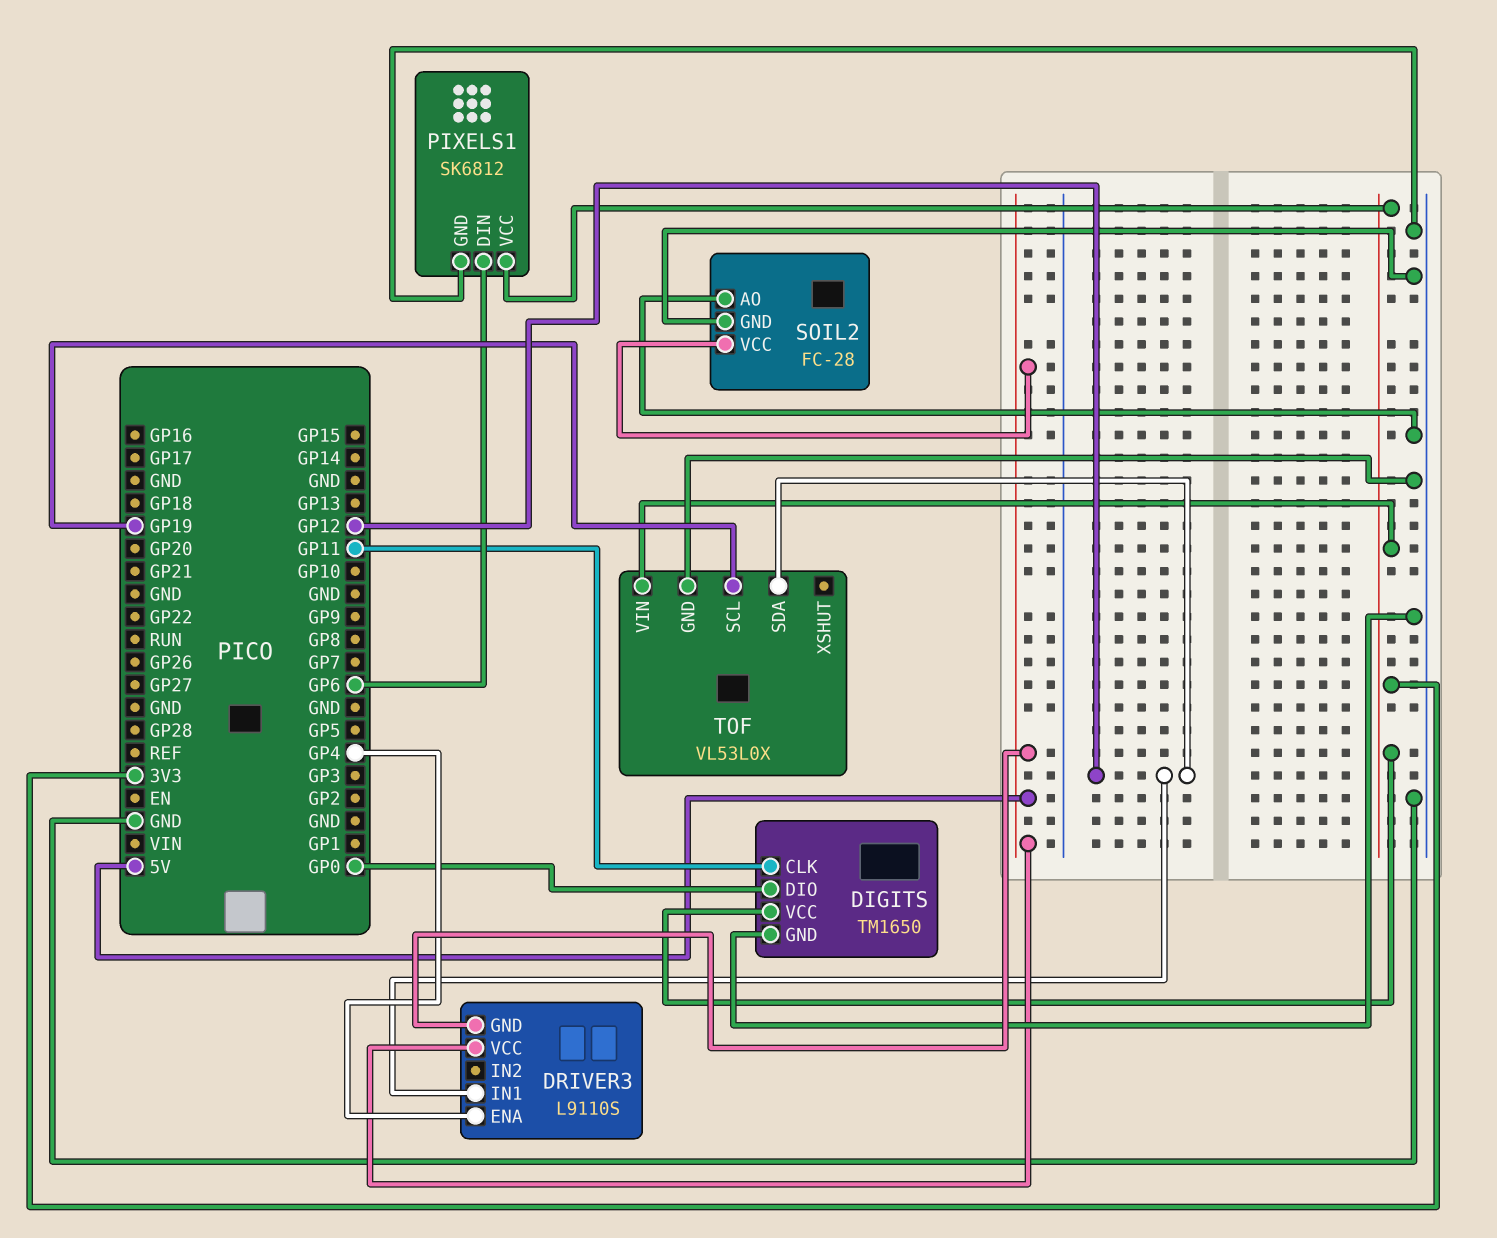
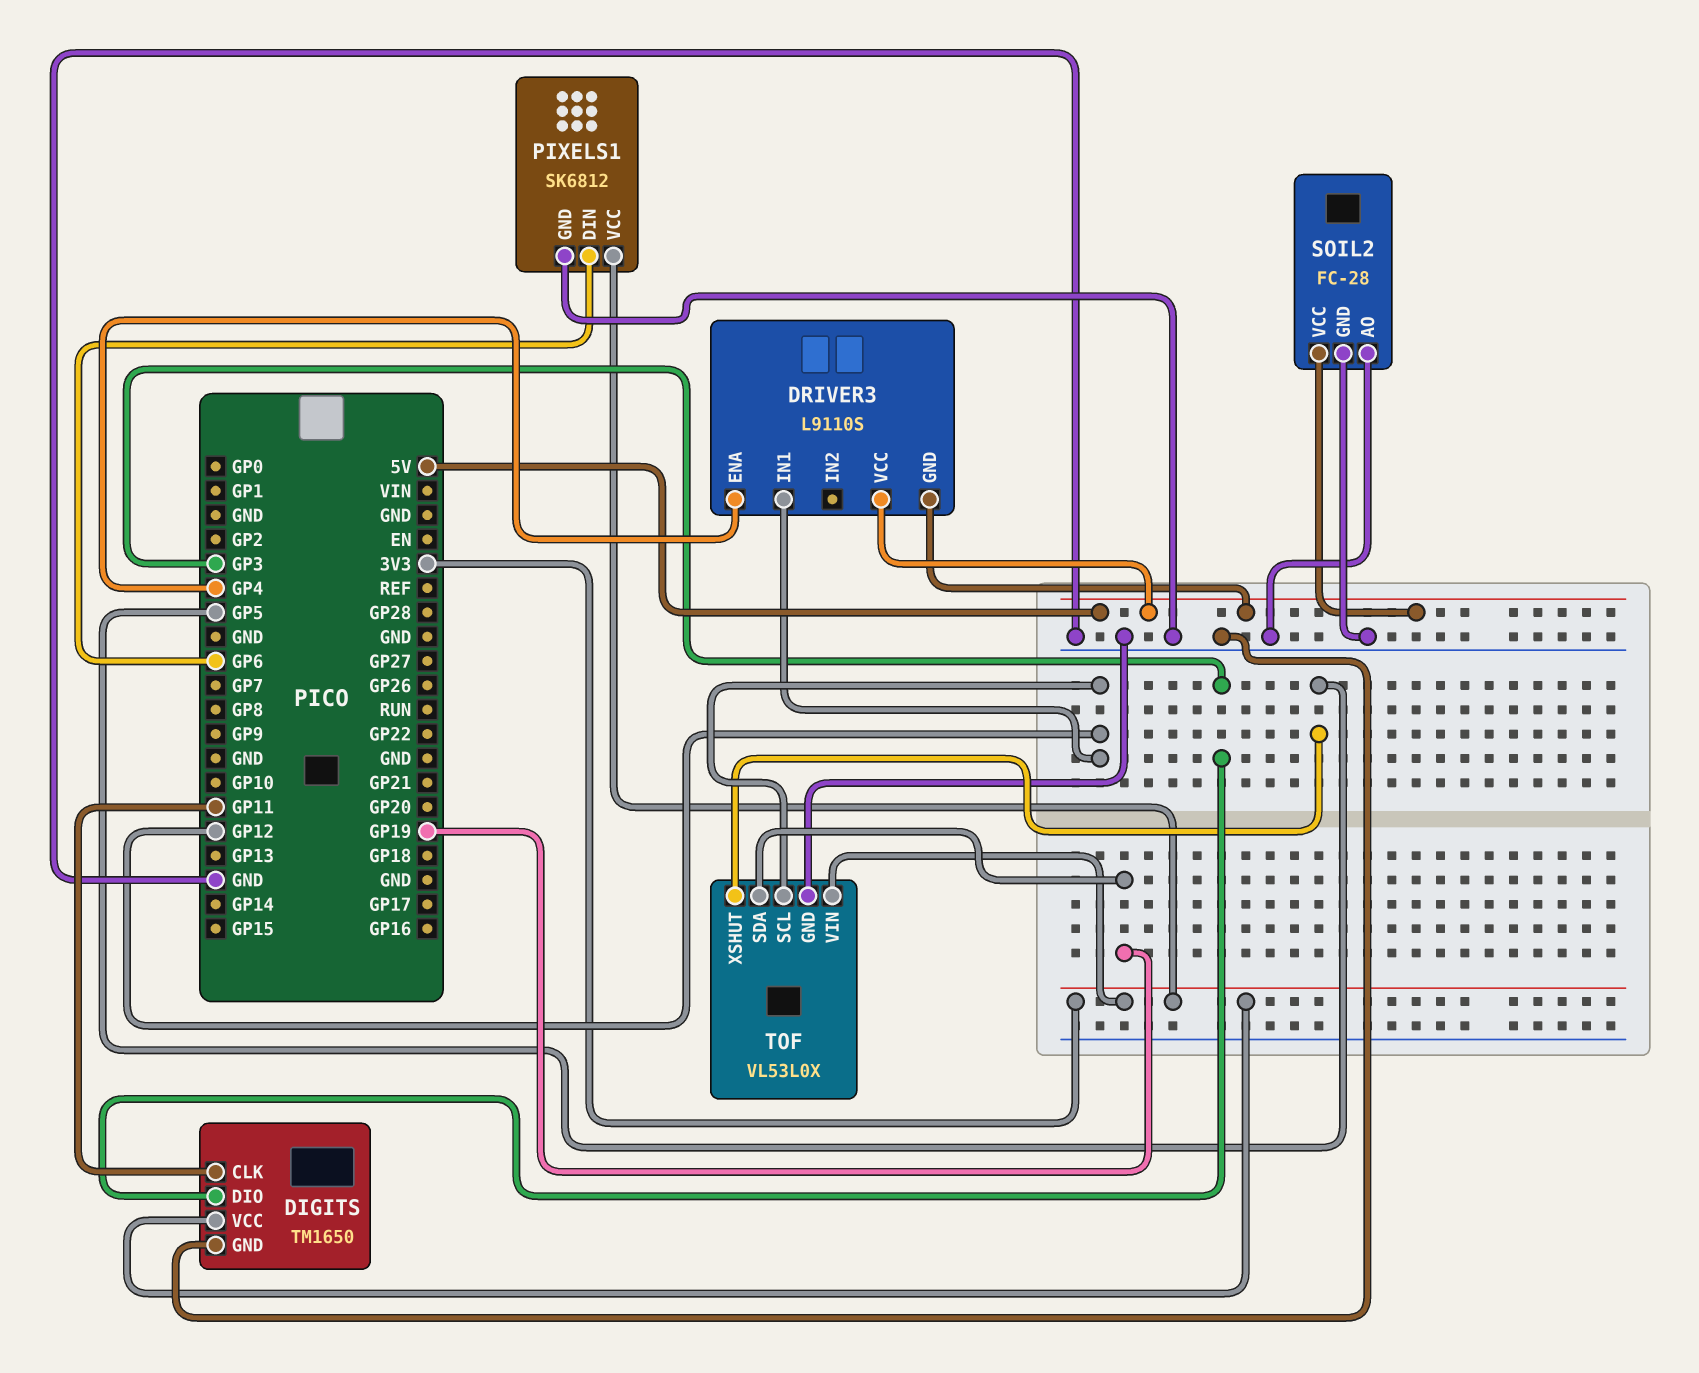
DIGITS pin DIO: GP0 -> GP3
TOF pin SCL: GP19 -> GP12
TOF pin SDA: GP12 -> GP19
TOF pin XSHUT: none -> GP5

